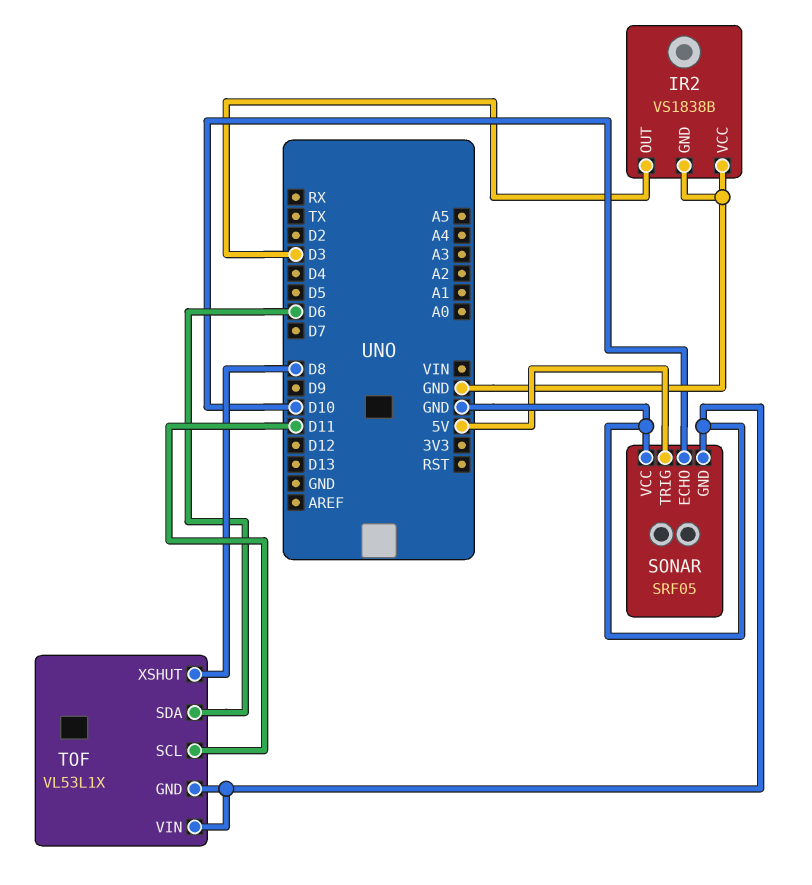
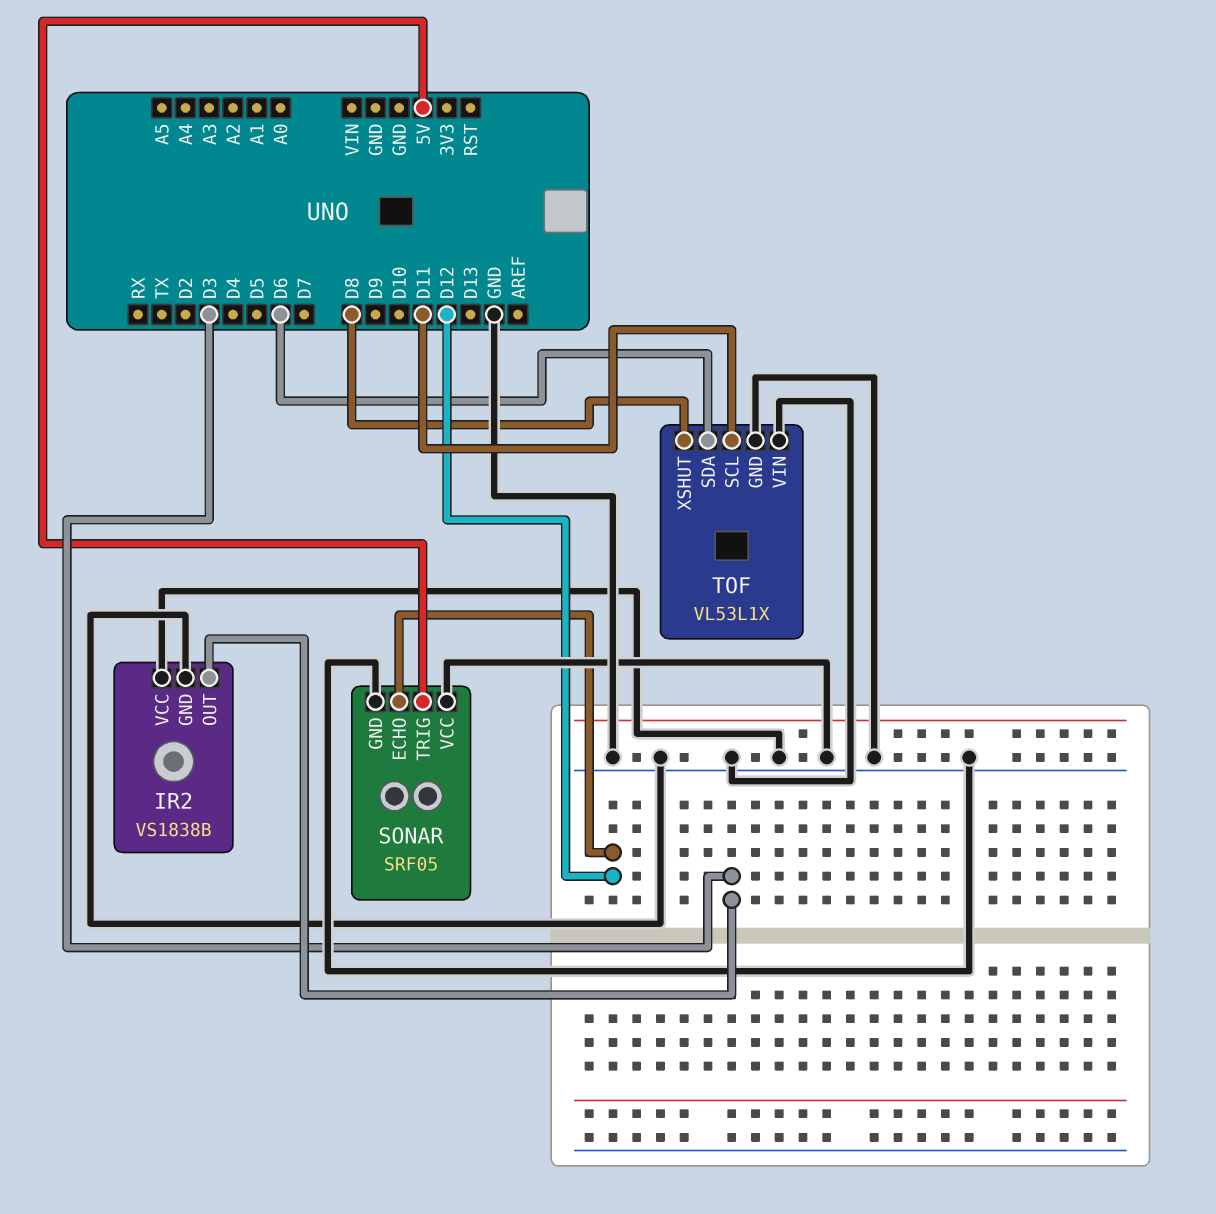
SONAR pin ECHO: D10 -> D12

